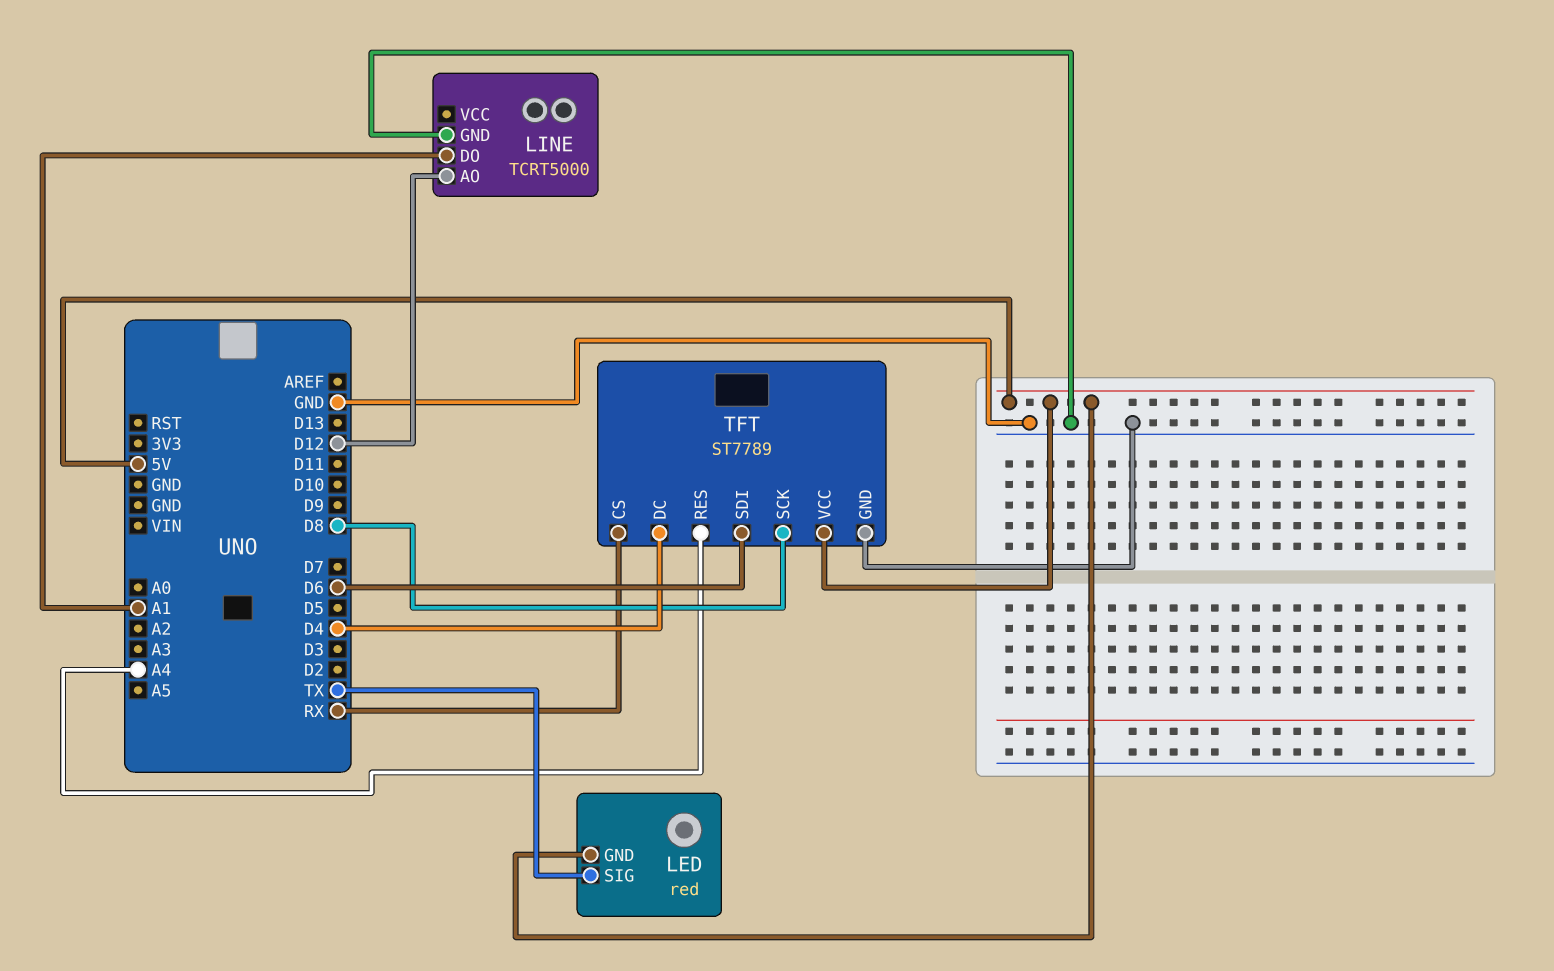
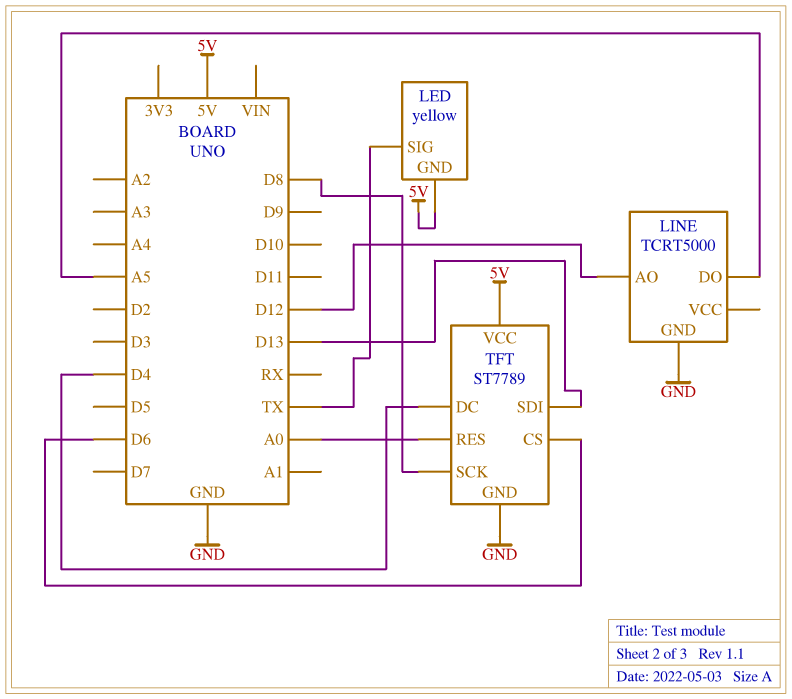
LED: red -> yellow
LINE pin DO: A1 -> A5
TFT pin CS: RX -> D6
TFT pin RES: A4 -> A0
TFT pin SDI: D6 -> D13

